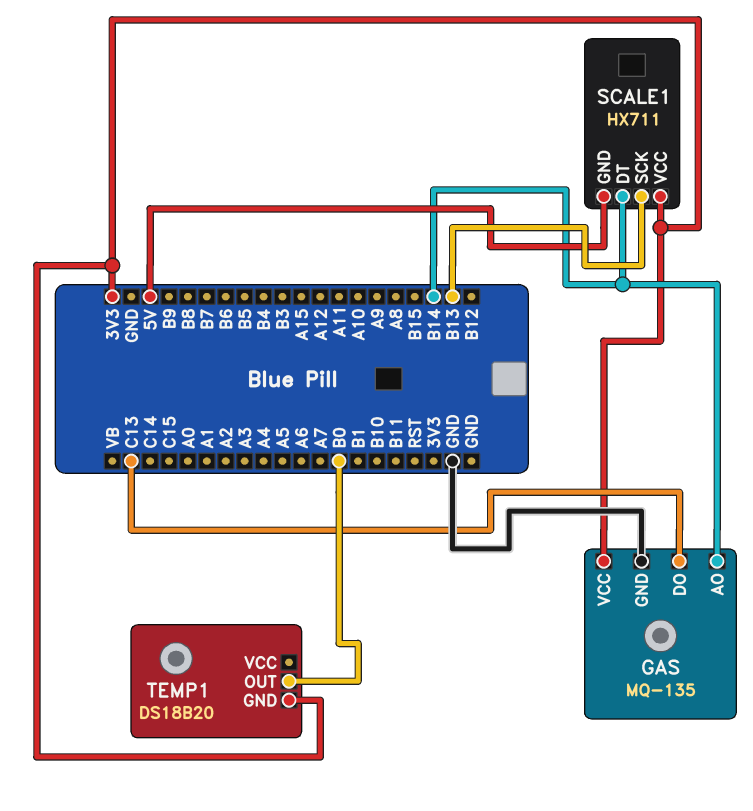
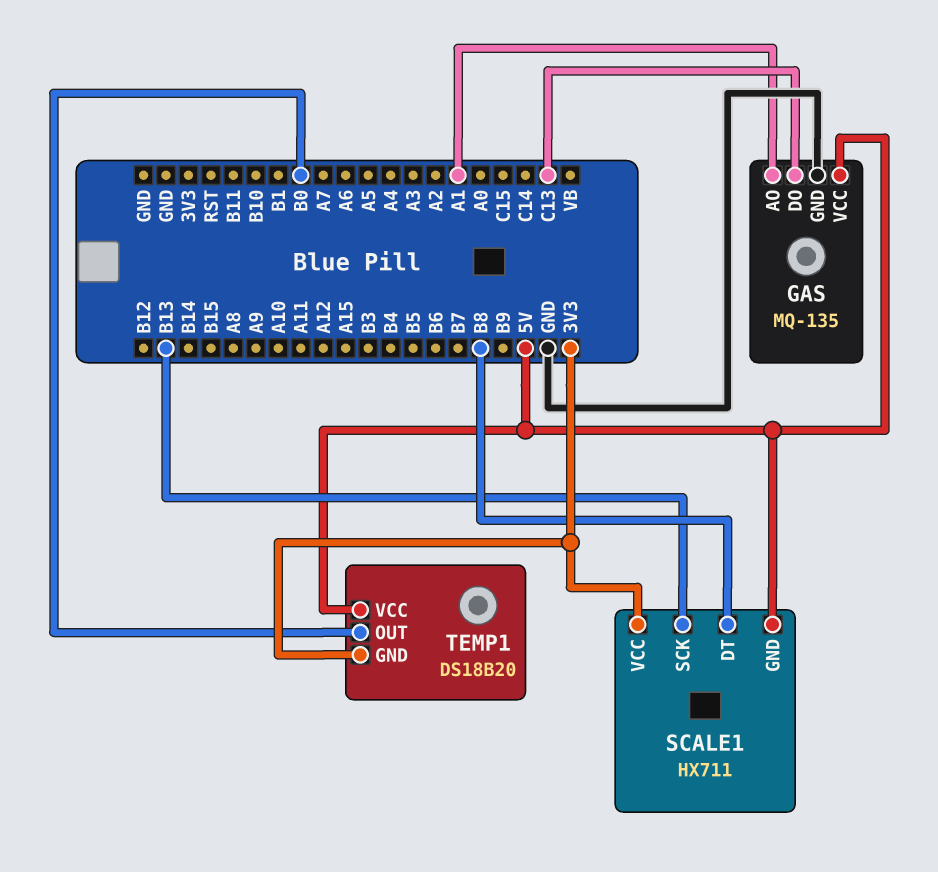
GAS pin AO: B14 -> A1
GAS pin VCC: 3V3 -> 5V
SCALE1 pin DT: B14 -> B8
TEMP1 pin VCC: none -> 5V

